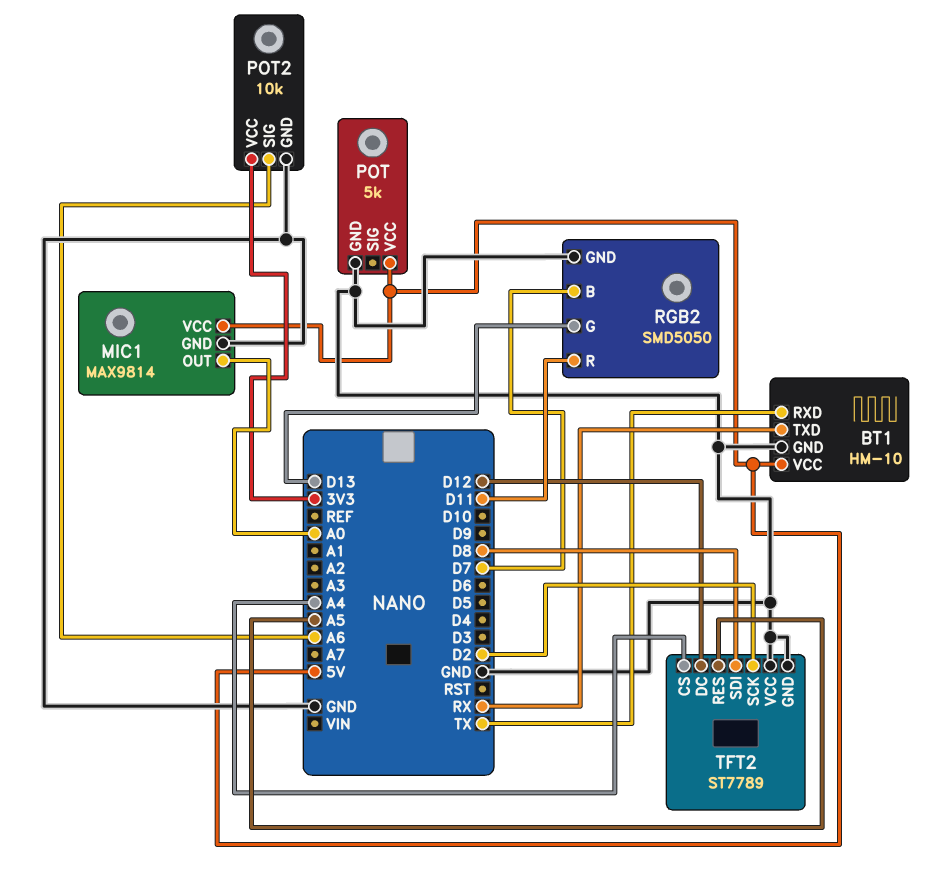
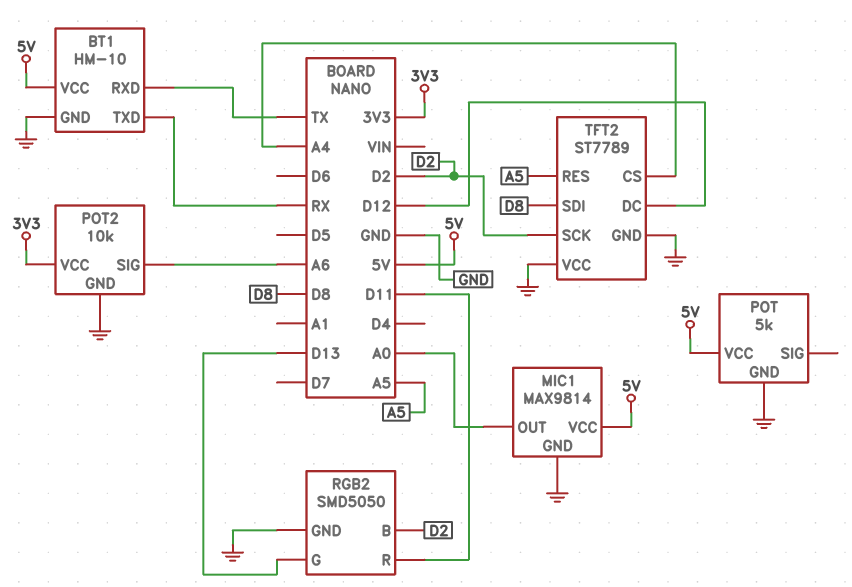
RGB2 pin B: D7 -> D2

